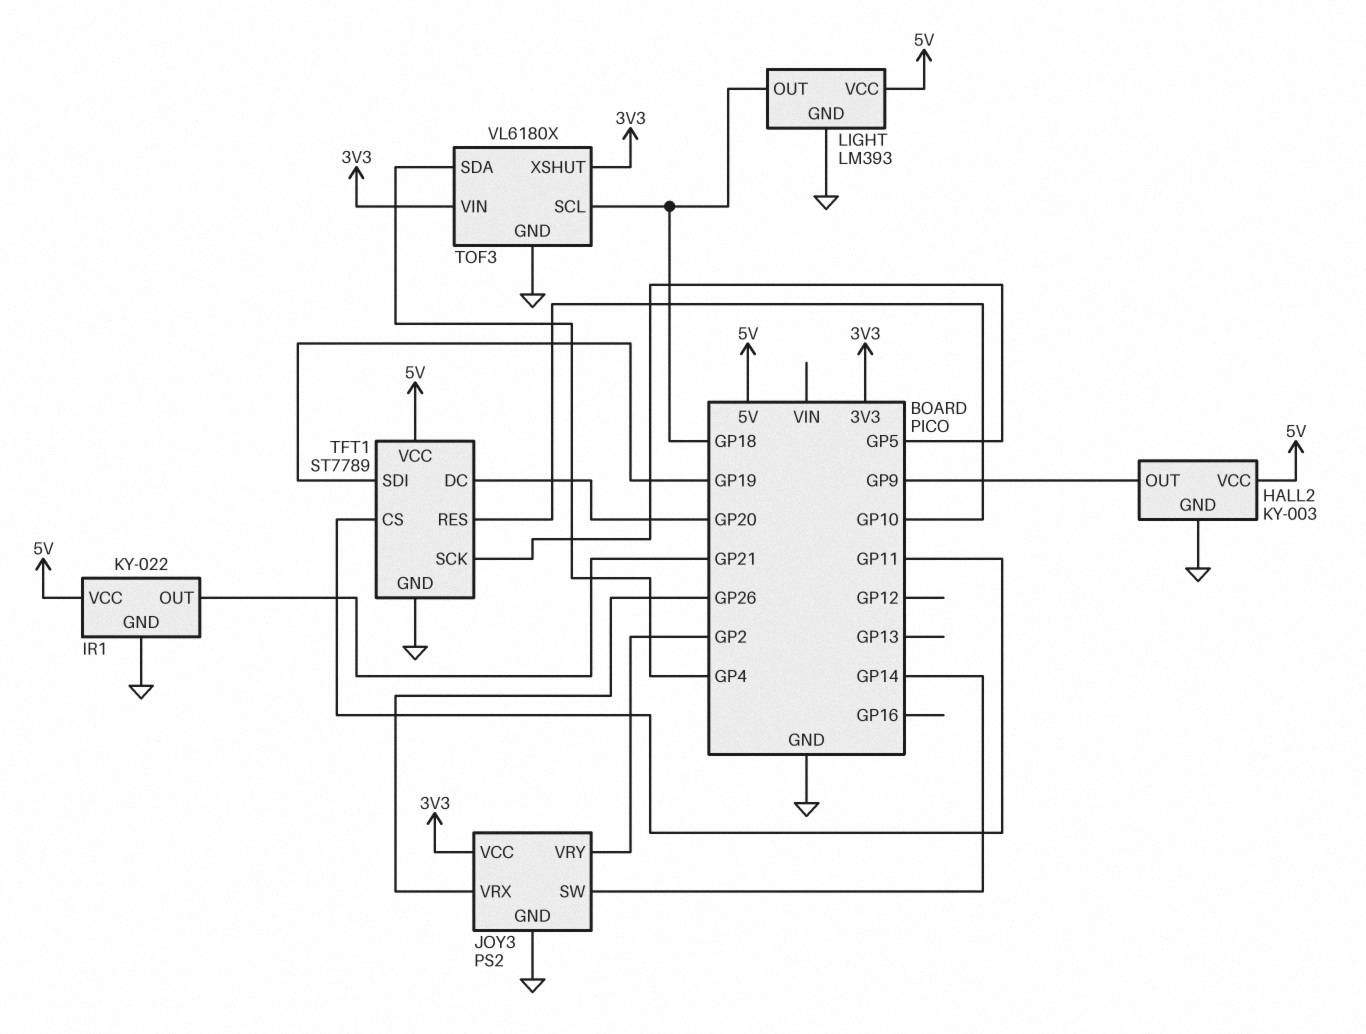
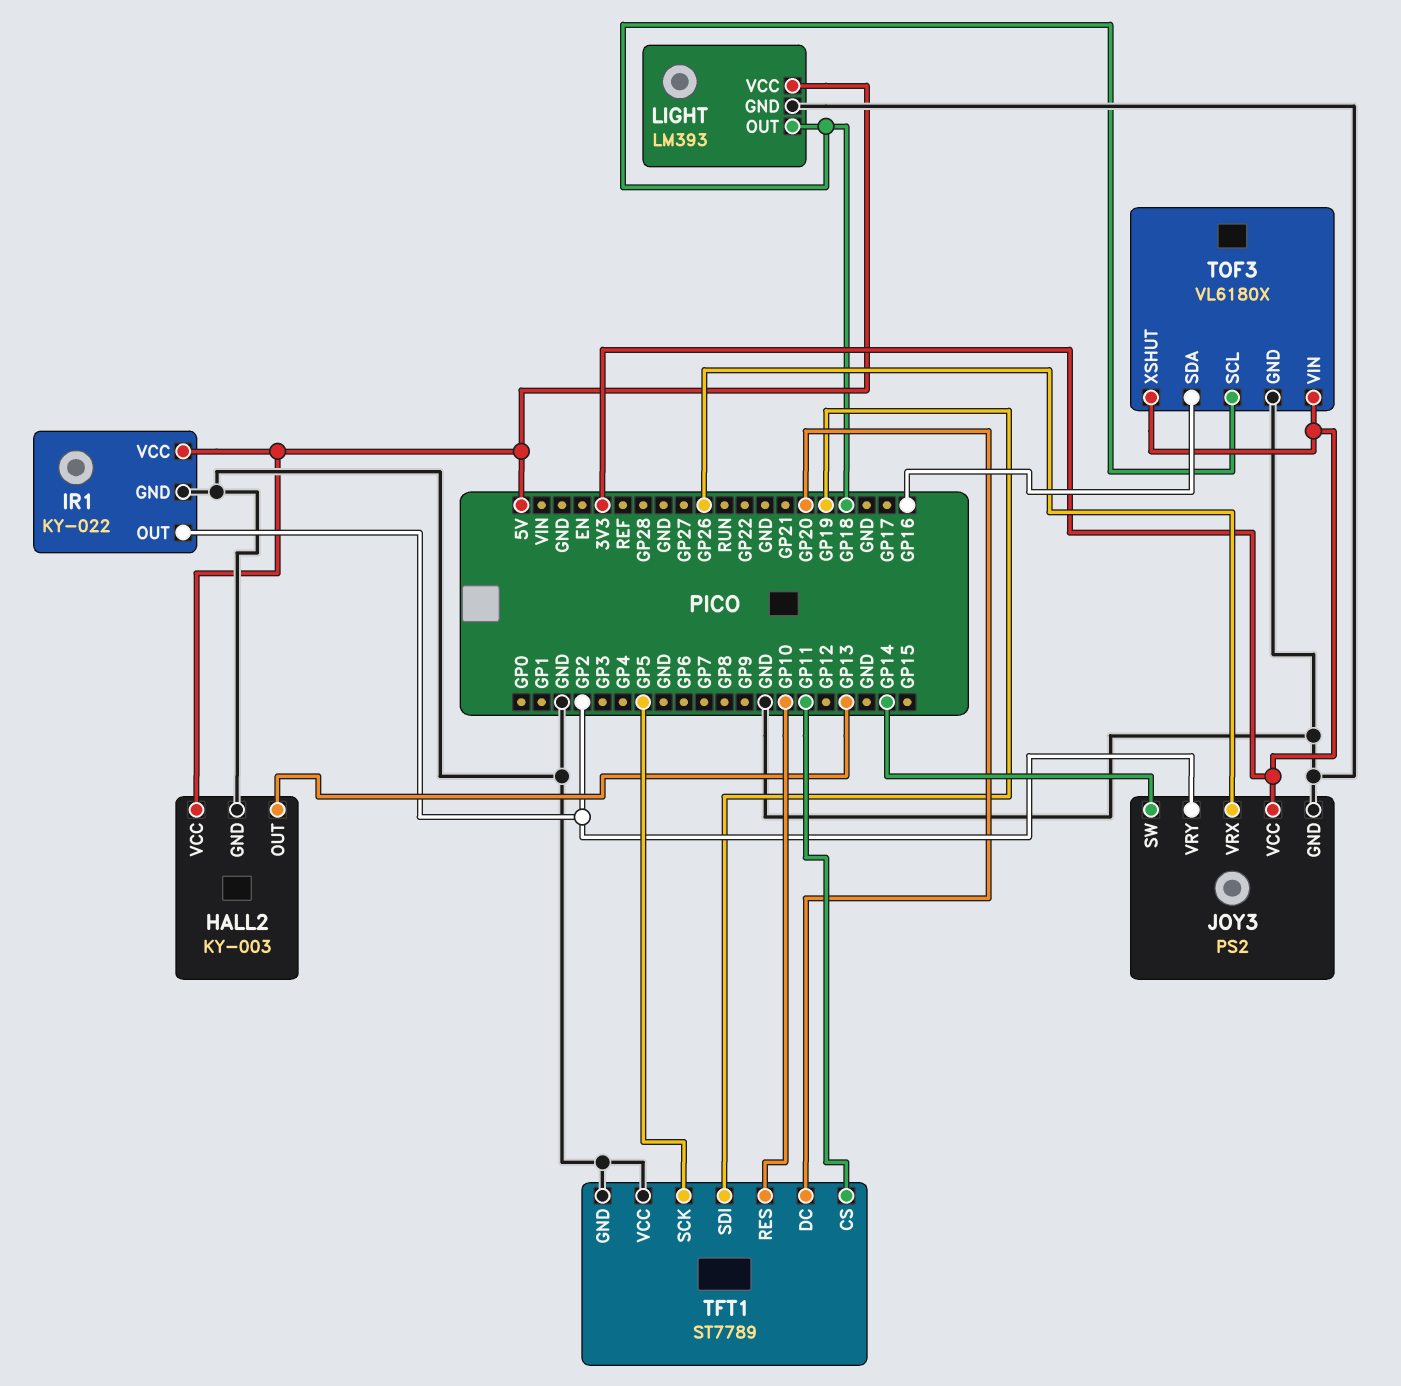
HALL2 pin OUT: GP9 -> GP13
IR1 pin OUT: GP21 -> GP2
TFT1 pin VCC: 5V -> GND
TOF3 pin SDA: GP4 -> GP16

